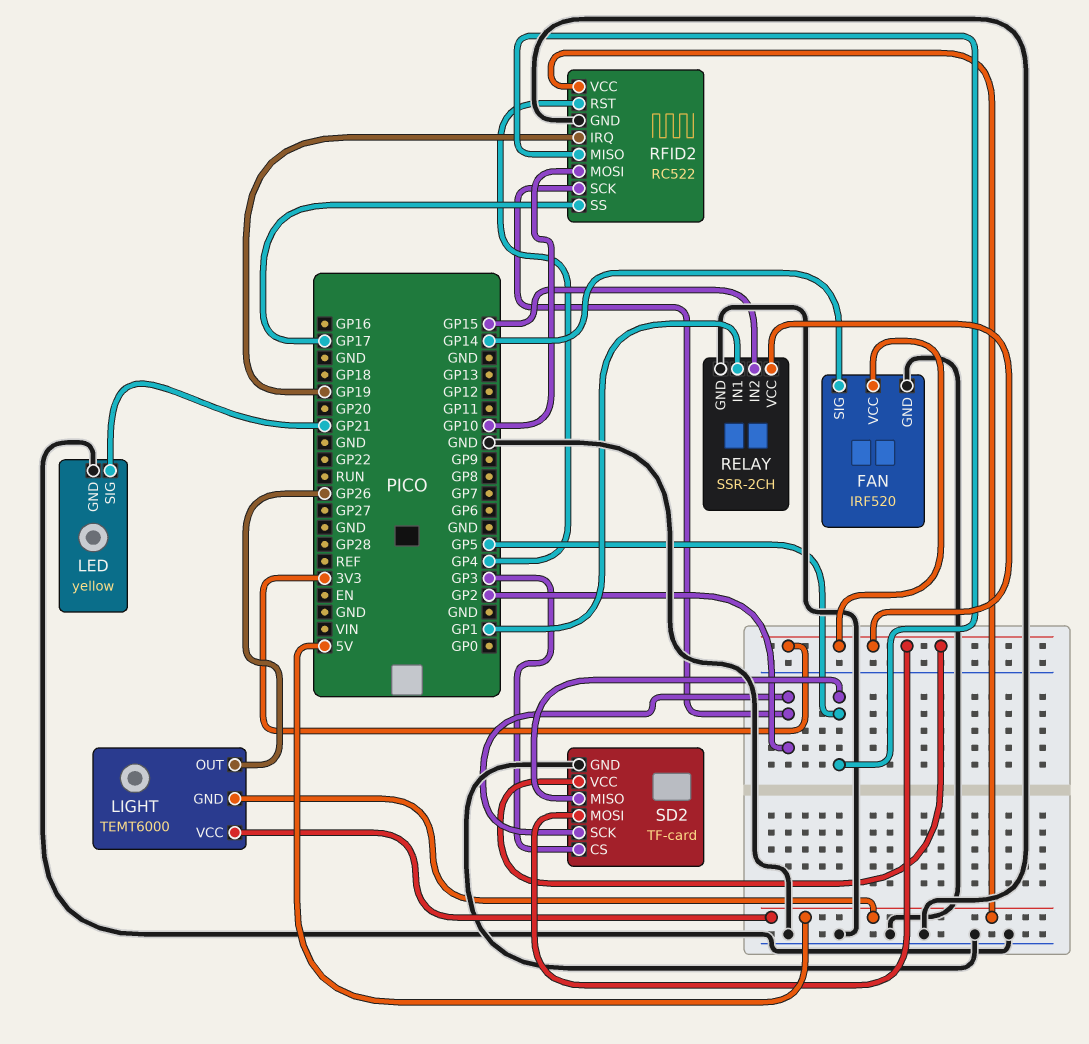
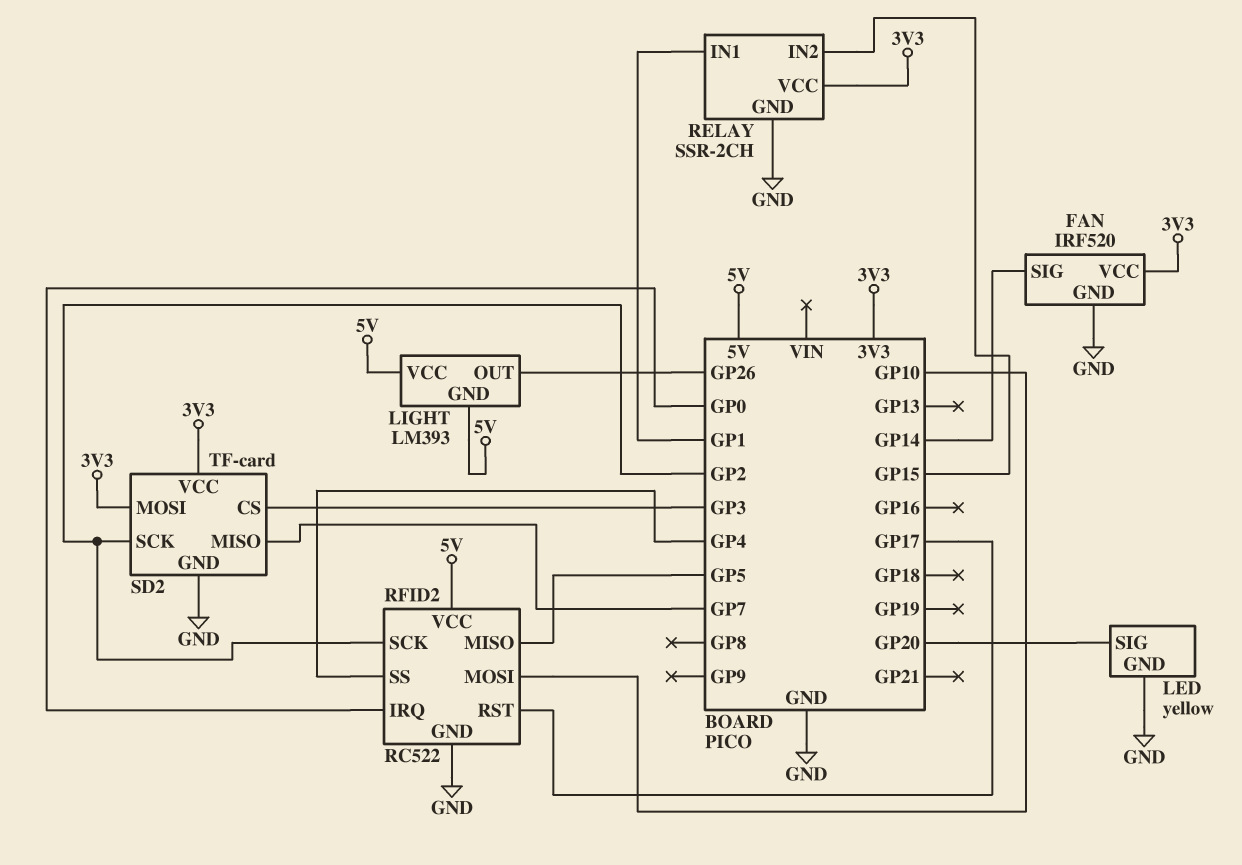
LED pin SIG: GP21 -> GP20
LIGHT: TEMT6000 -> LM393
RFID2 pin IRQ: GP19 -> GP0
RFID2 pin RST: GP4 -> GP17
RFID2 pin SS: GP17 -> GP4
SD2 pin MISO: GP5 -> GP7

